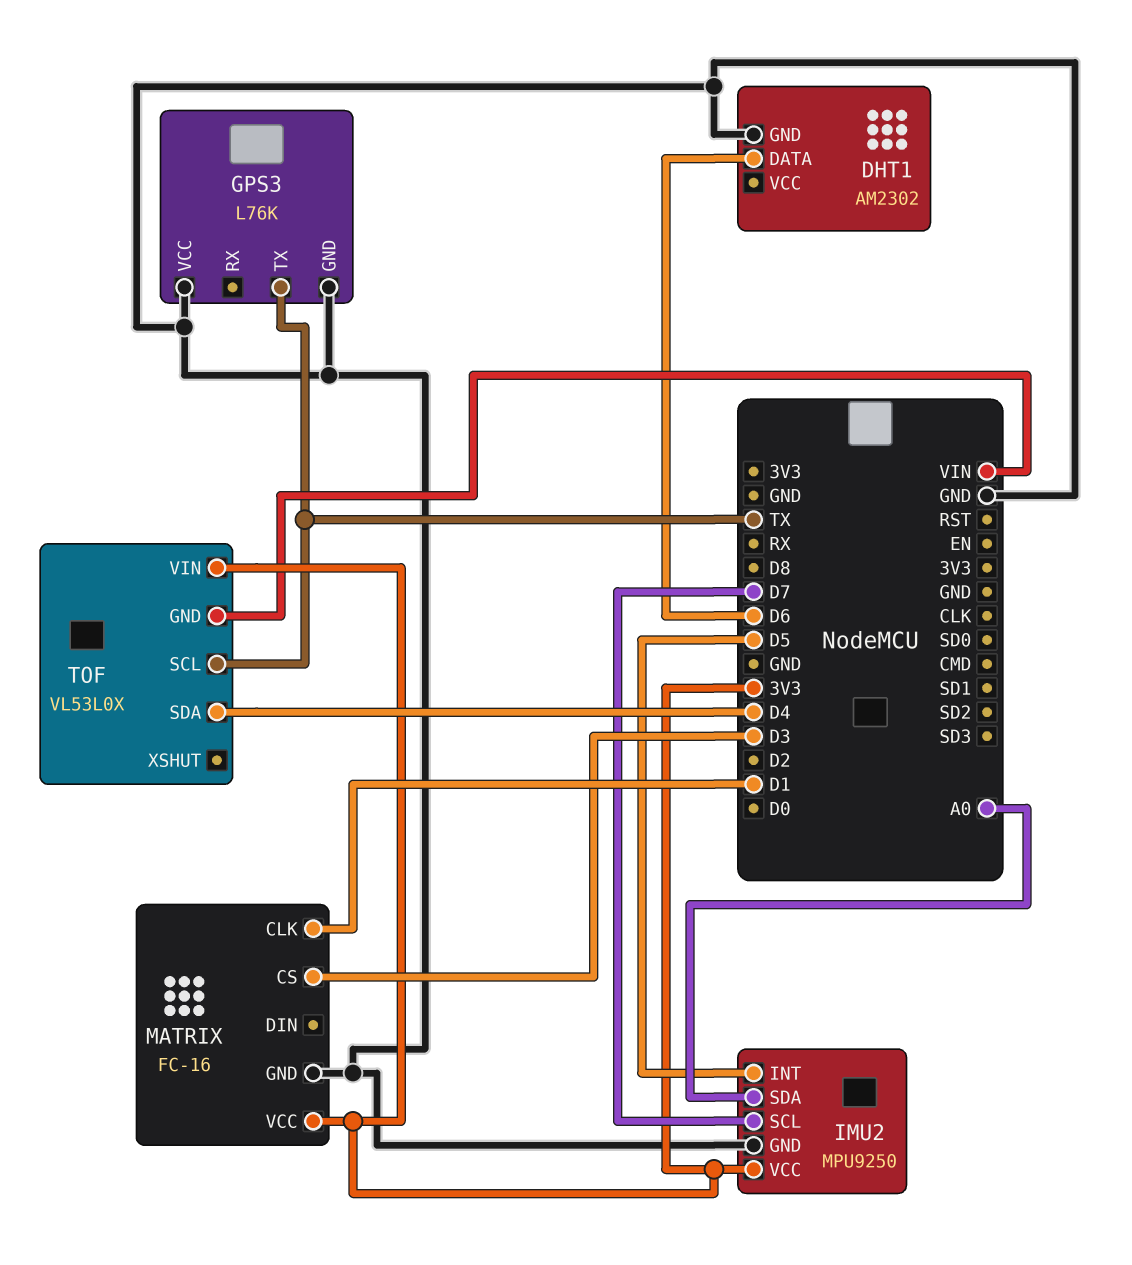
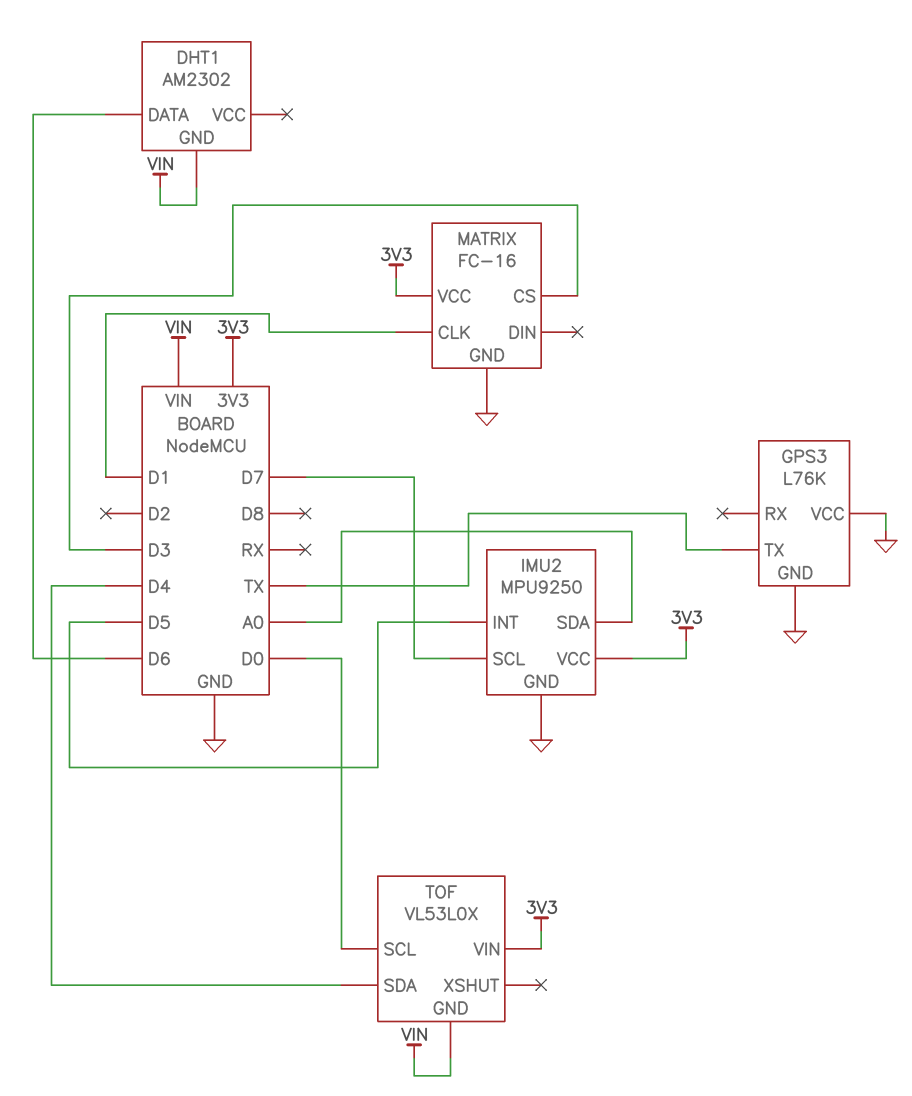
DHT1 pin GND: GND -> VIN
TOF pin SCL: TX -> D0

